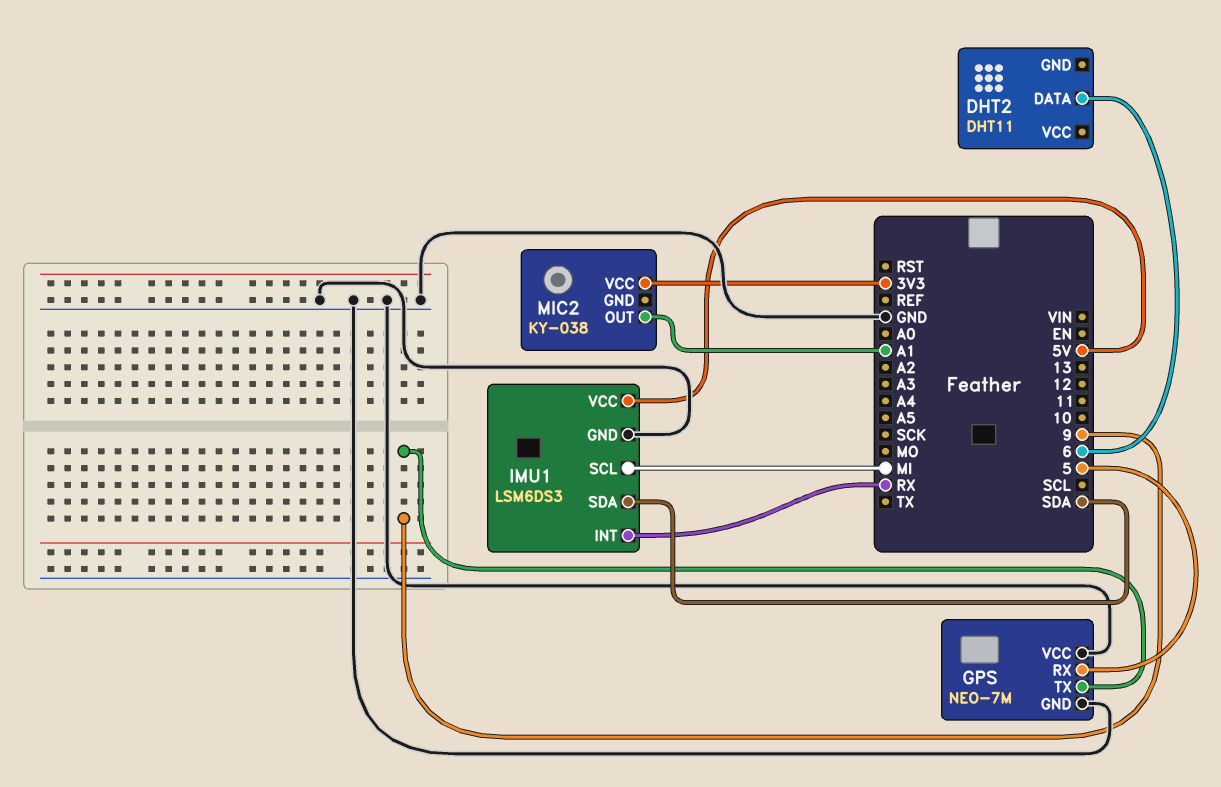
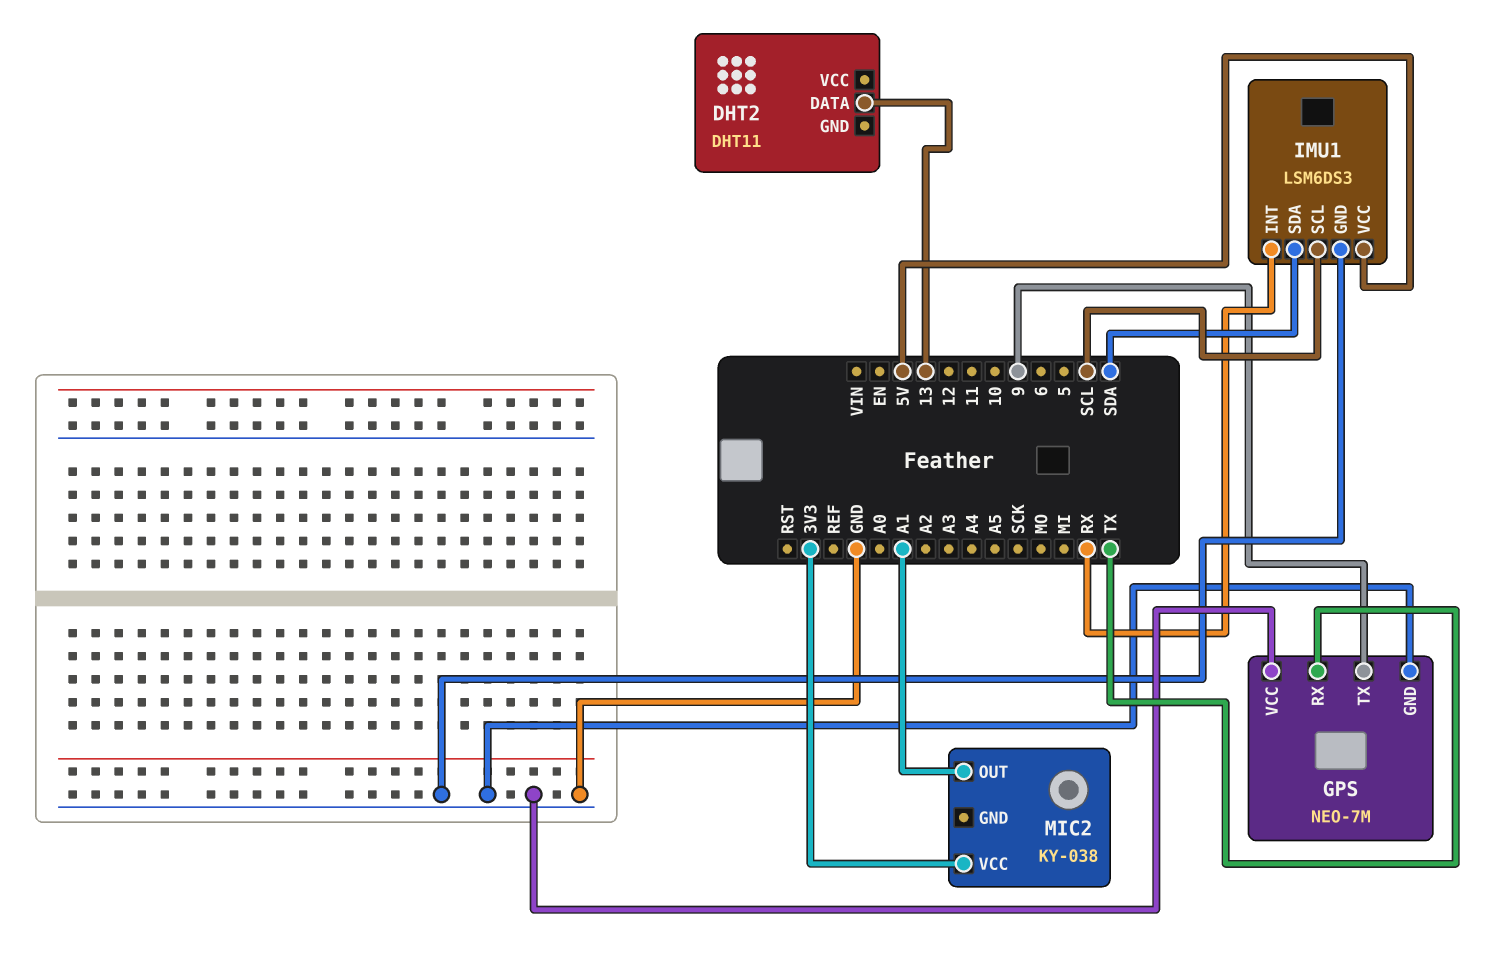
DHT2 pin DATA: 6 -> 13
GPS pin RX: 5 -> TX
IMU1 pin SCL: MI -> SCL

